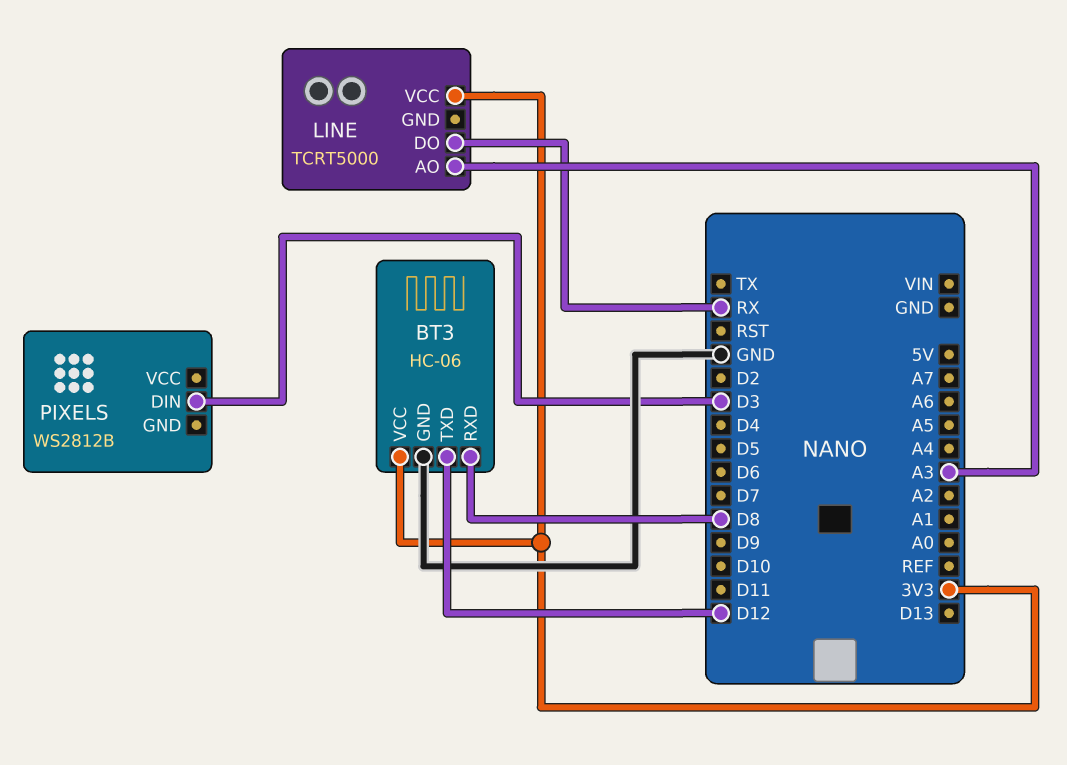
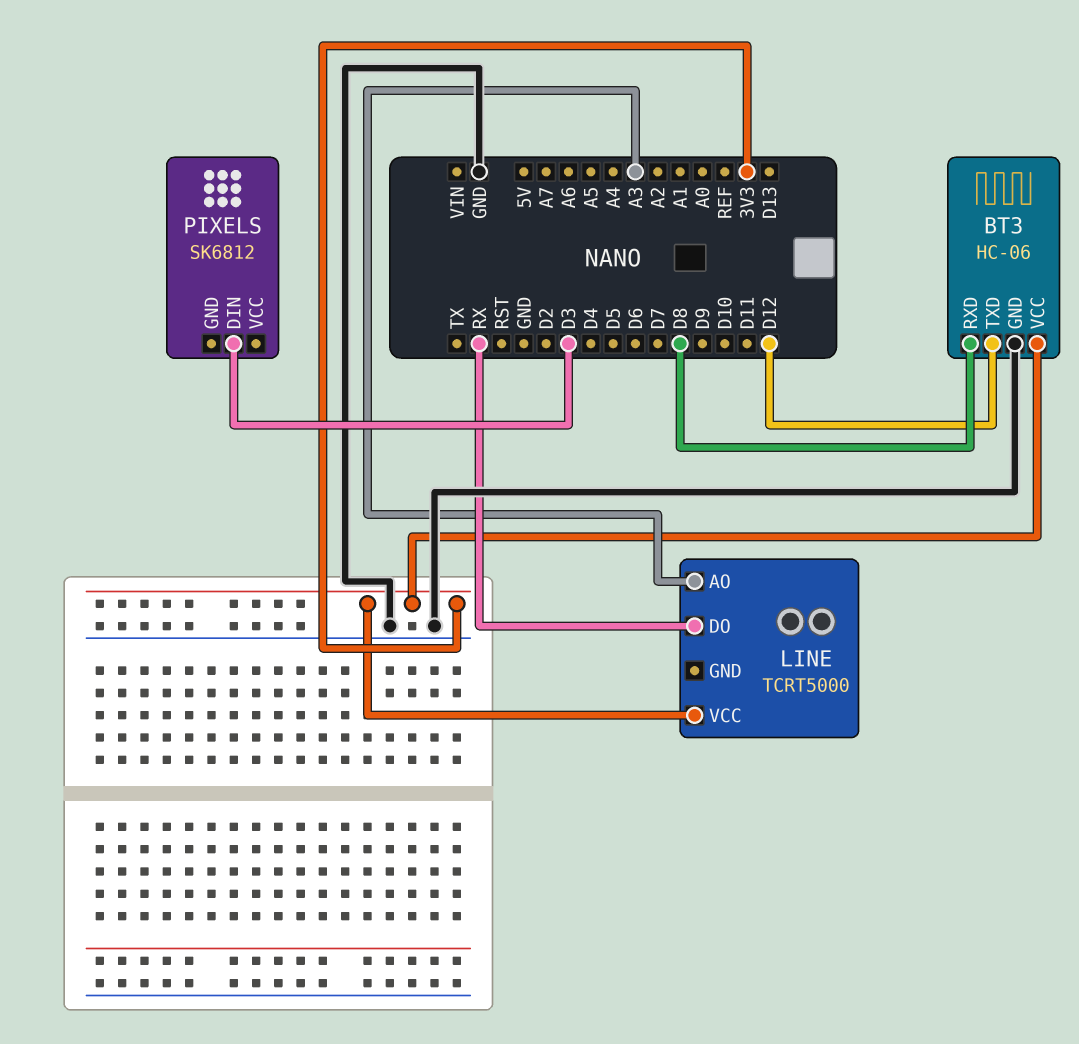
PIXELS: WS2812B -> SK6812

